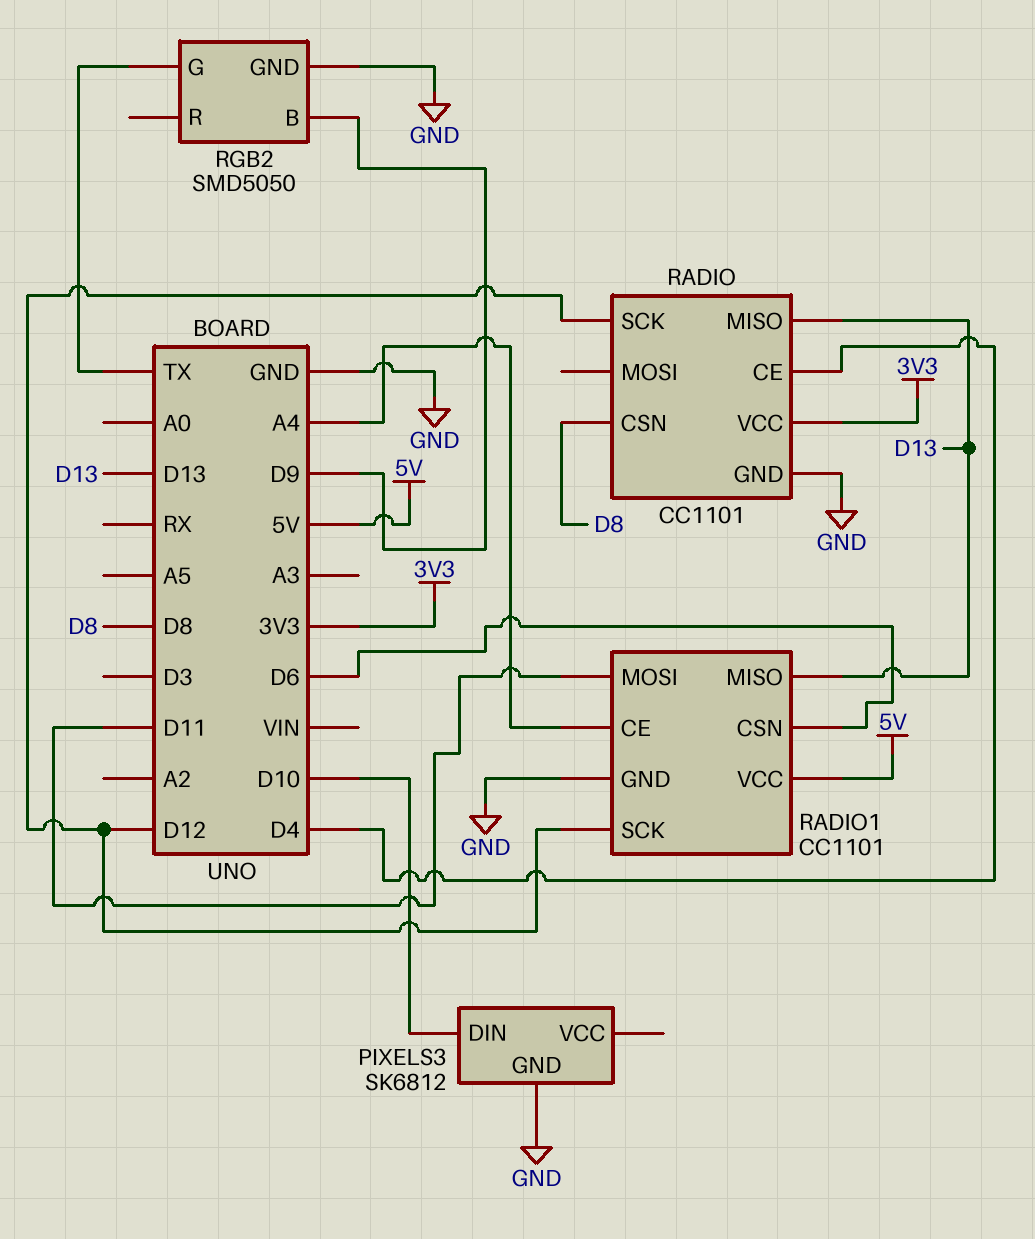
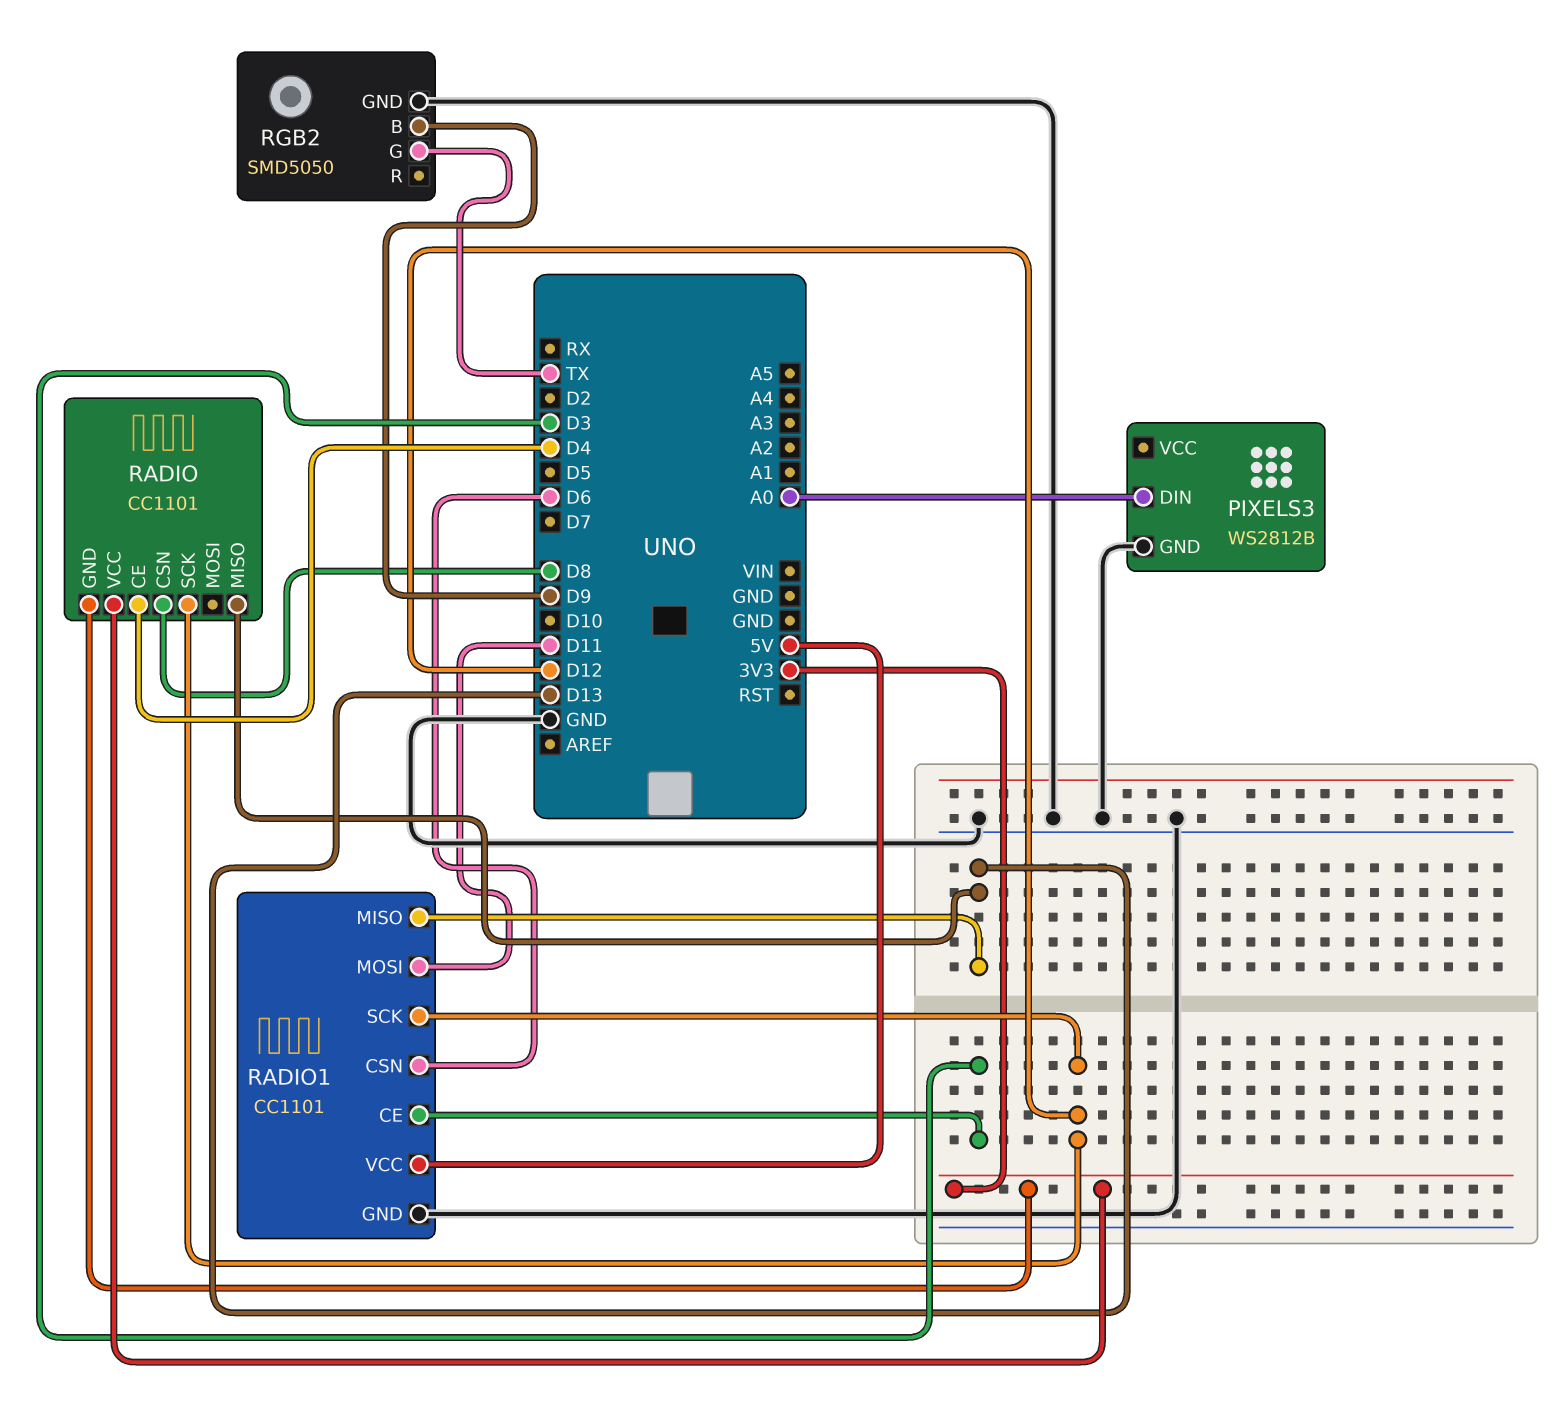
PIXELS3: SK6812 -> WS2812B
PIXELS3 pin DIN: D10 -> A0
RADIO pin GND: GND -> 3V3
RADIO1 pin CE: A4 -> D3

